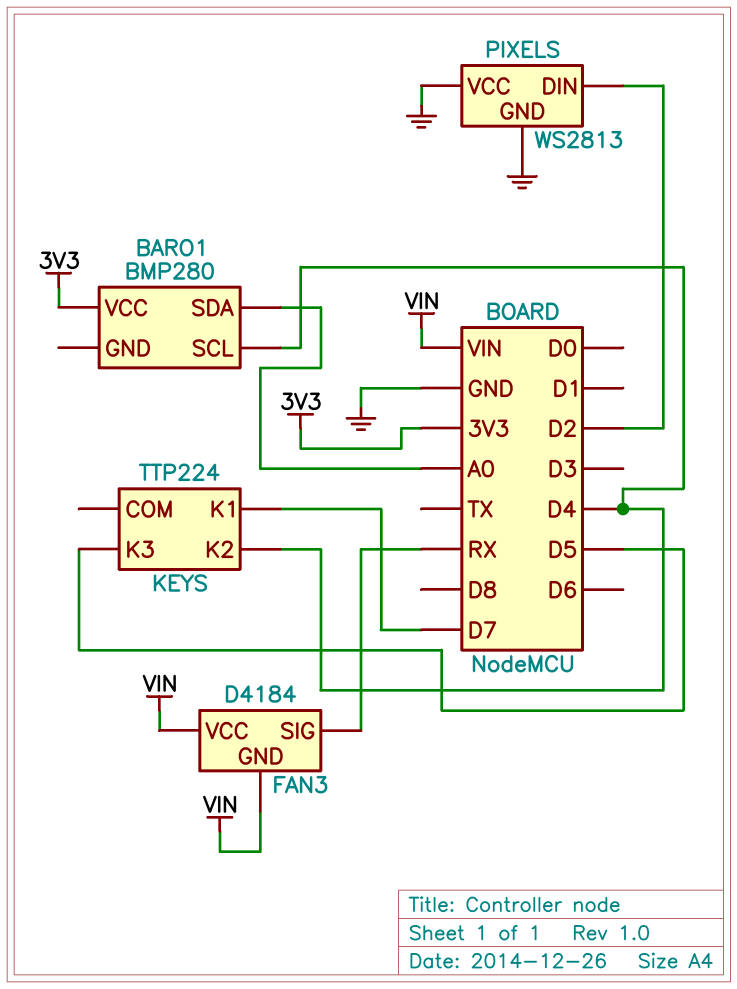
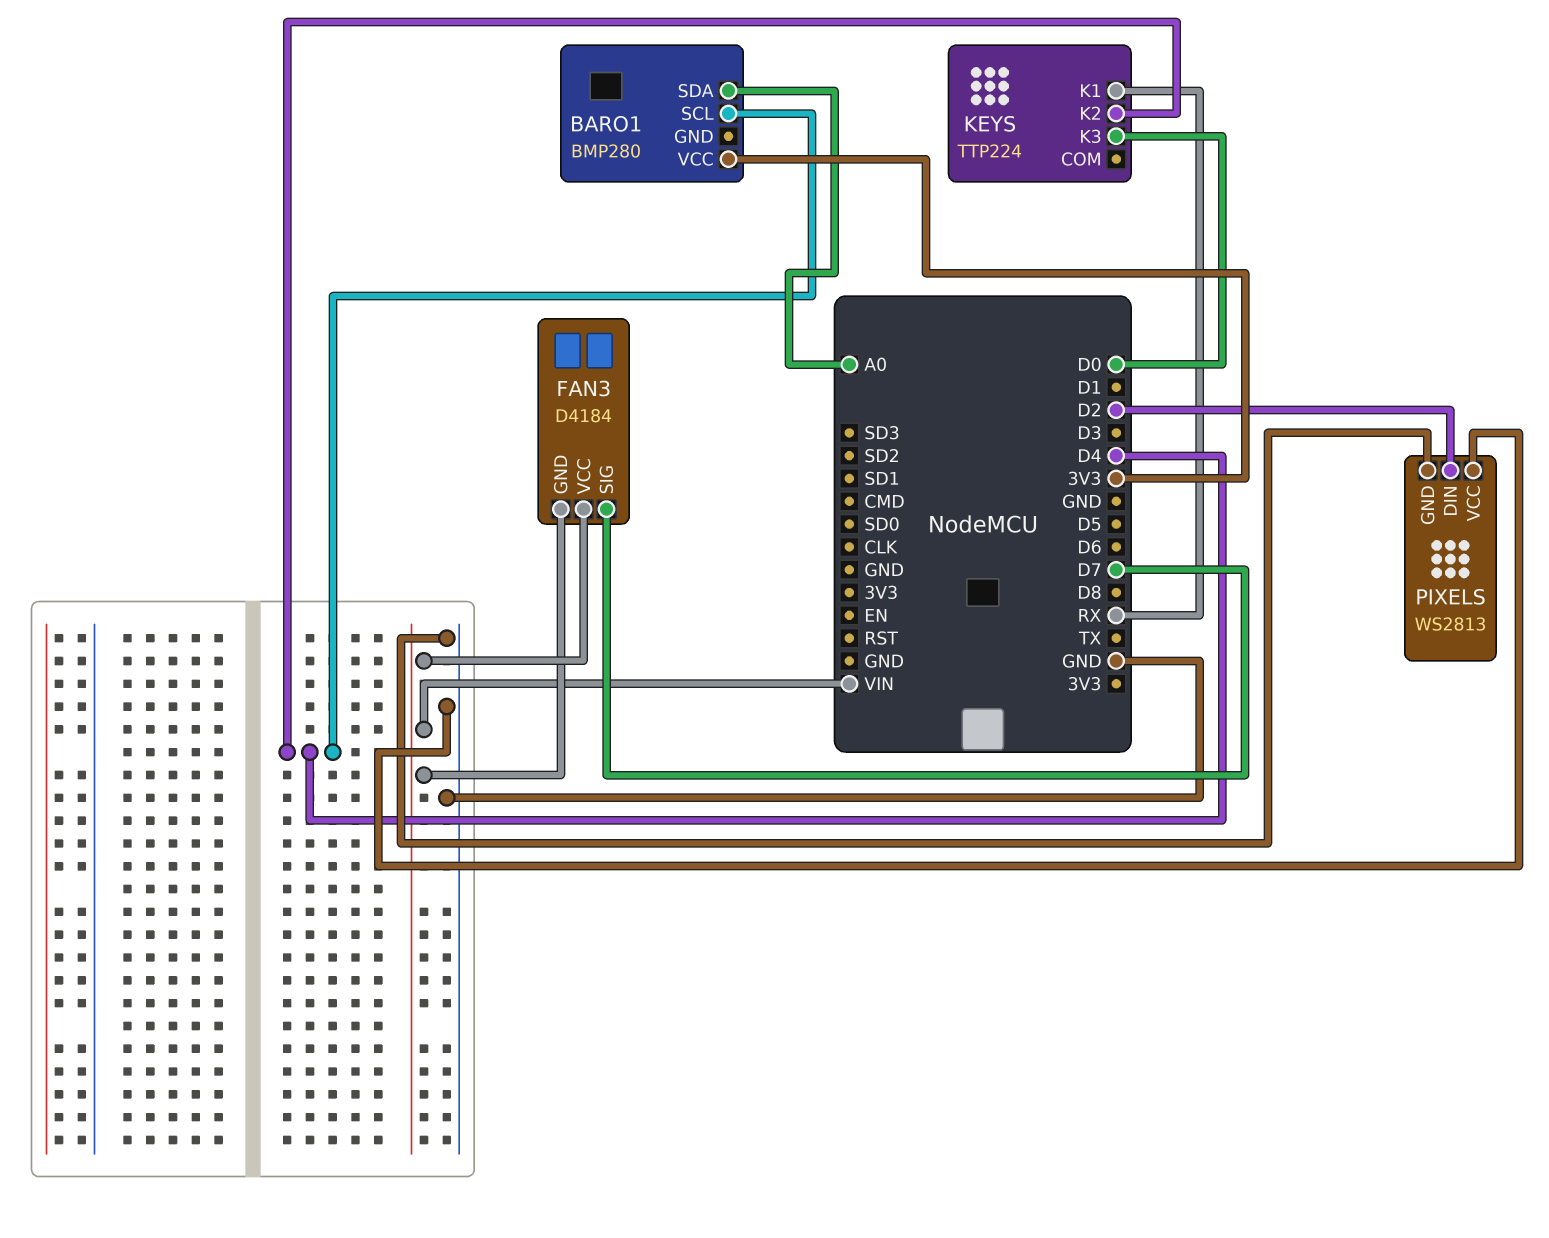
FAN3 pin SIG: RX -> D7
KEYS pin K1: D7 -> RX
KEYS pin K3: D5 -> D0

